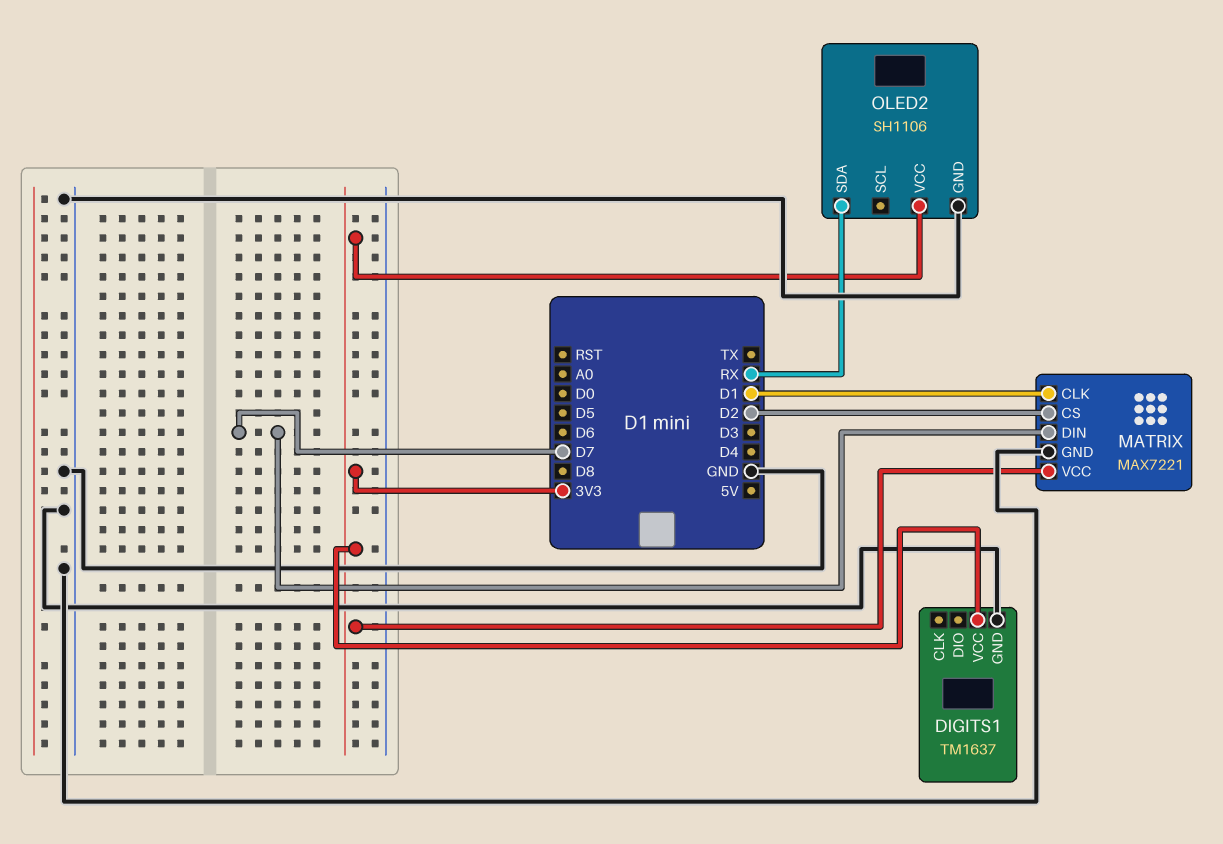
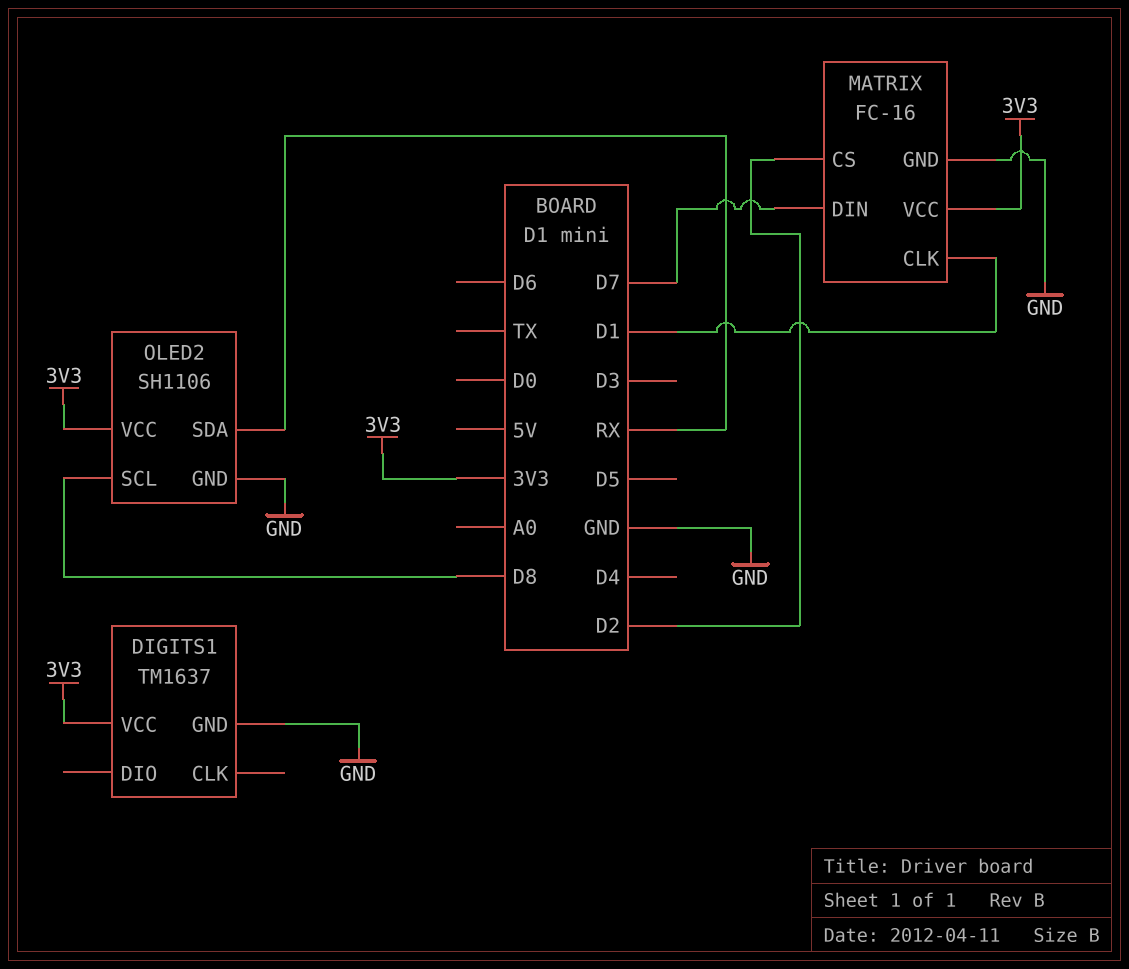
MATRIX: MAX7221 -> FC-16
OLED2 pin SCL: none -> D8

